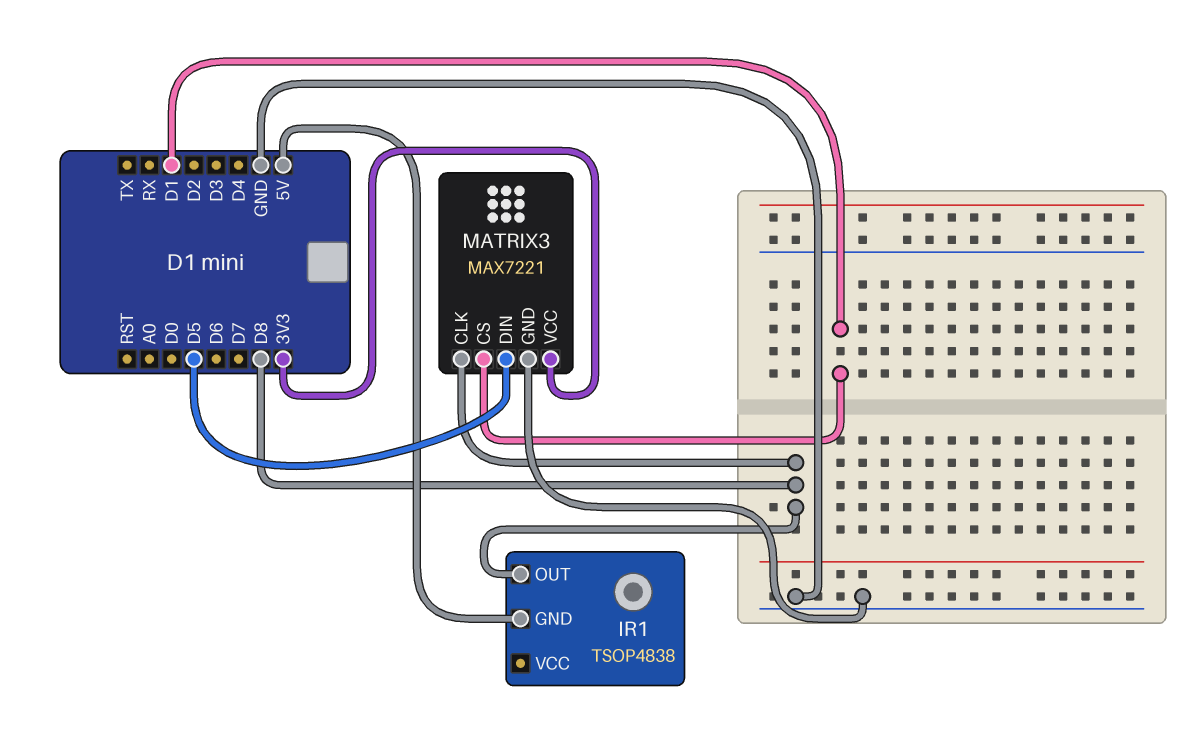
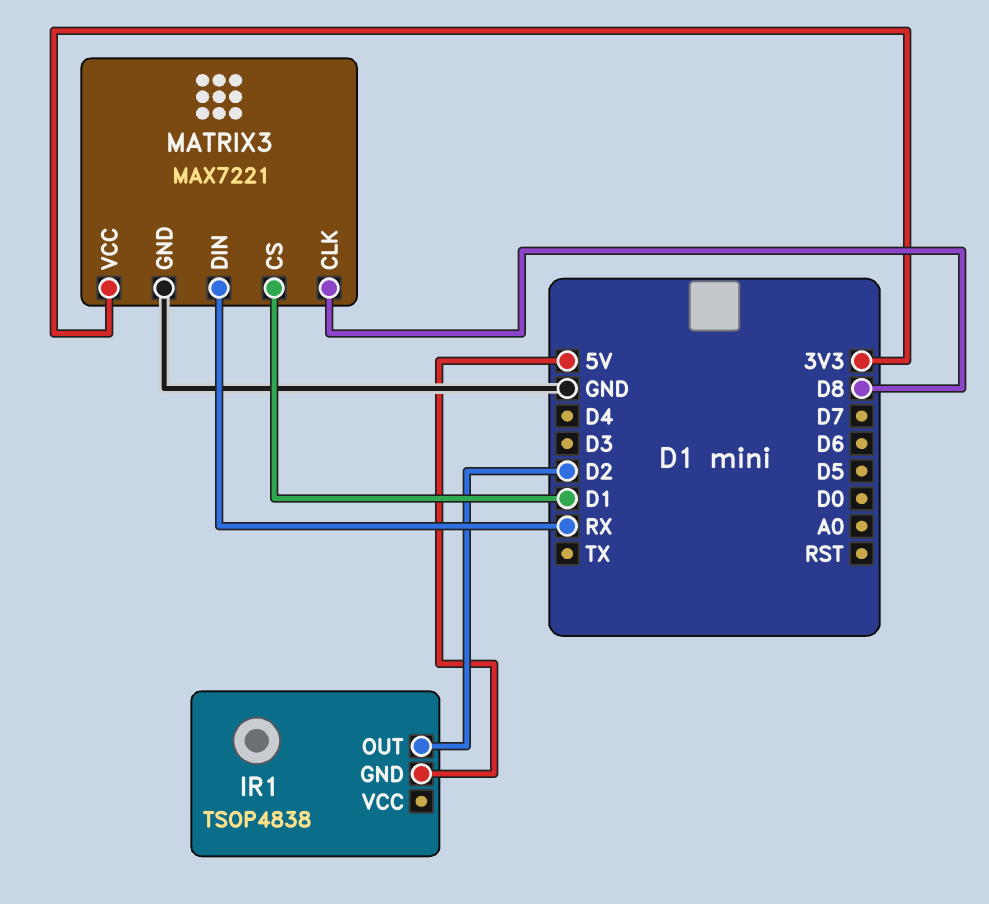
IR1 pin OUT: D8 -> D2
MATRIX3 pin DIN: D5 -> RX

